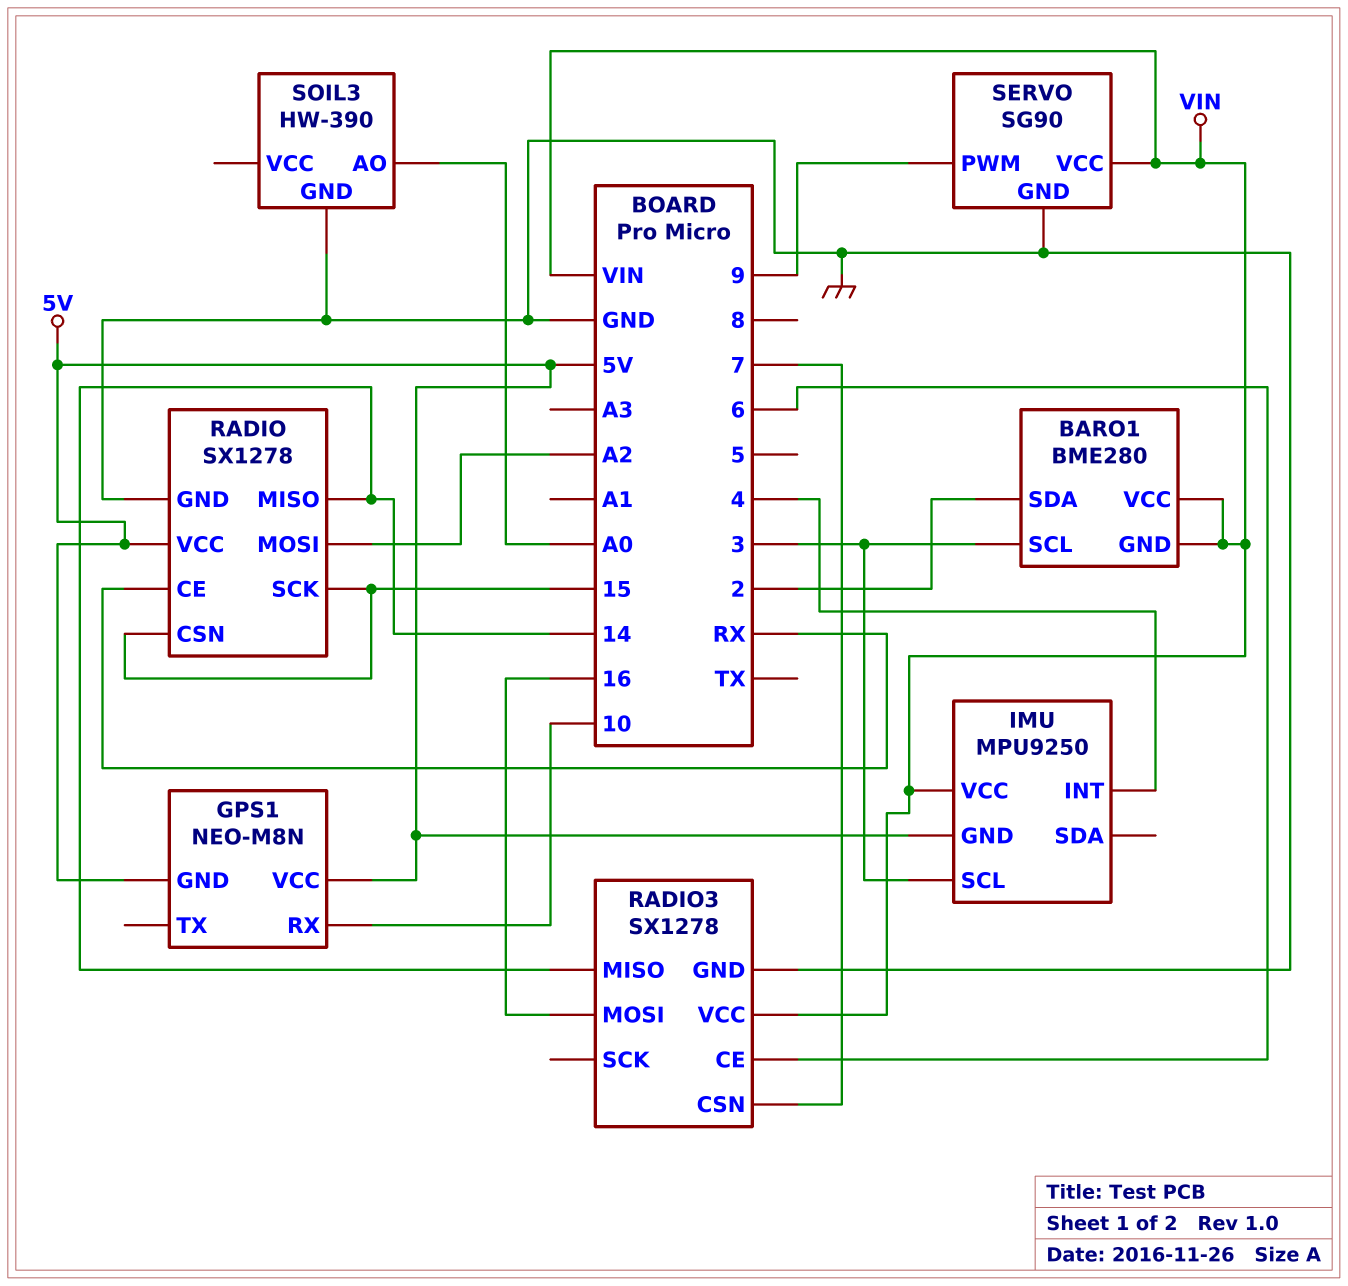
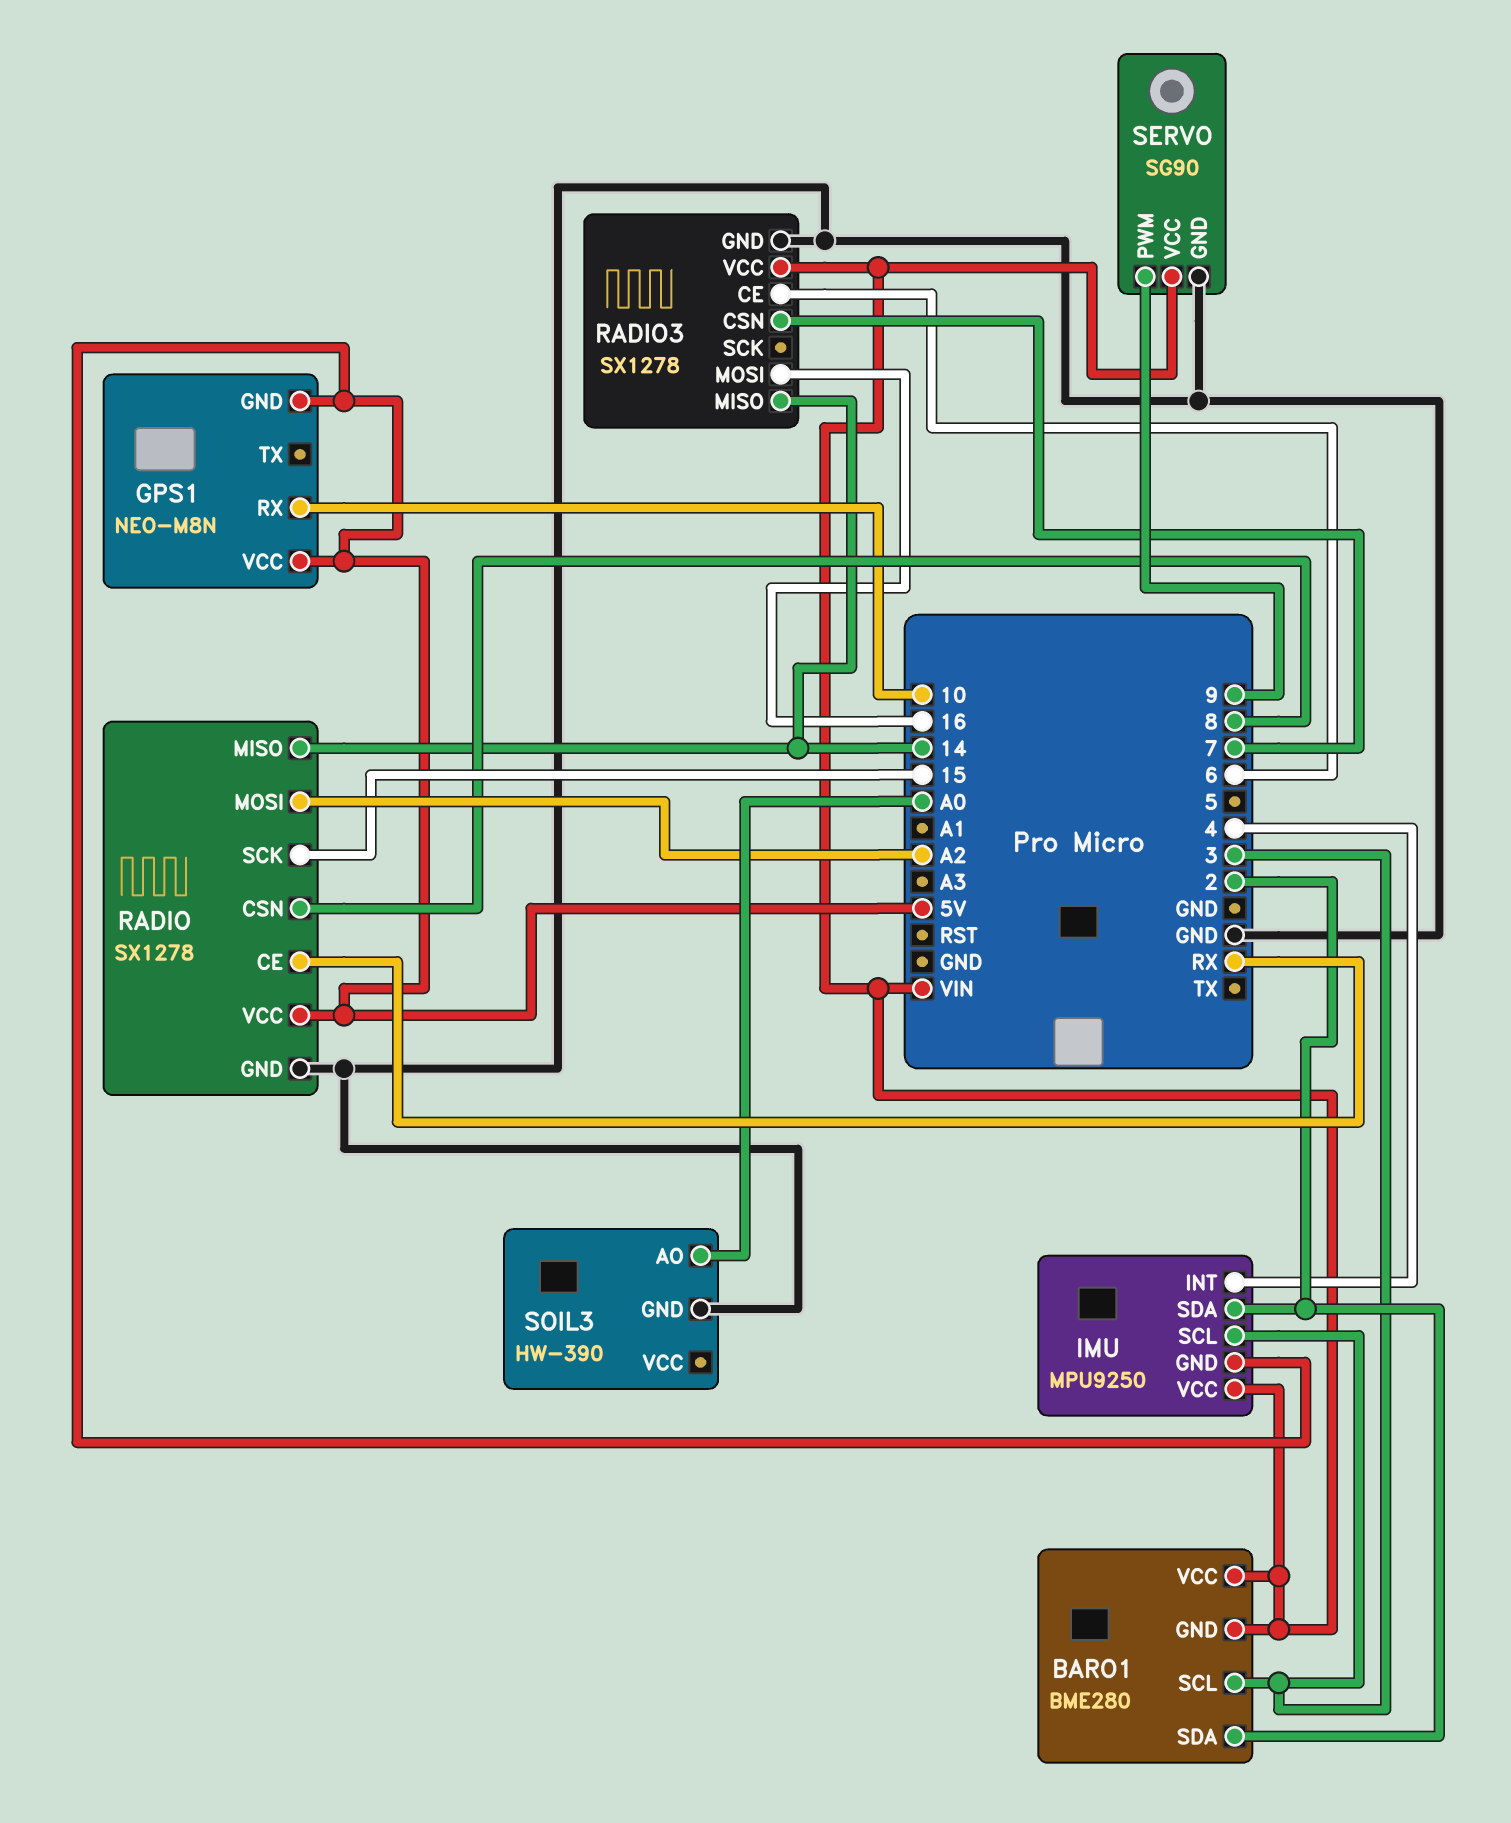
IMU pin SDA: none -> 2
RADIO pin CSN: 15 -> 8

